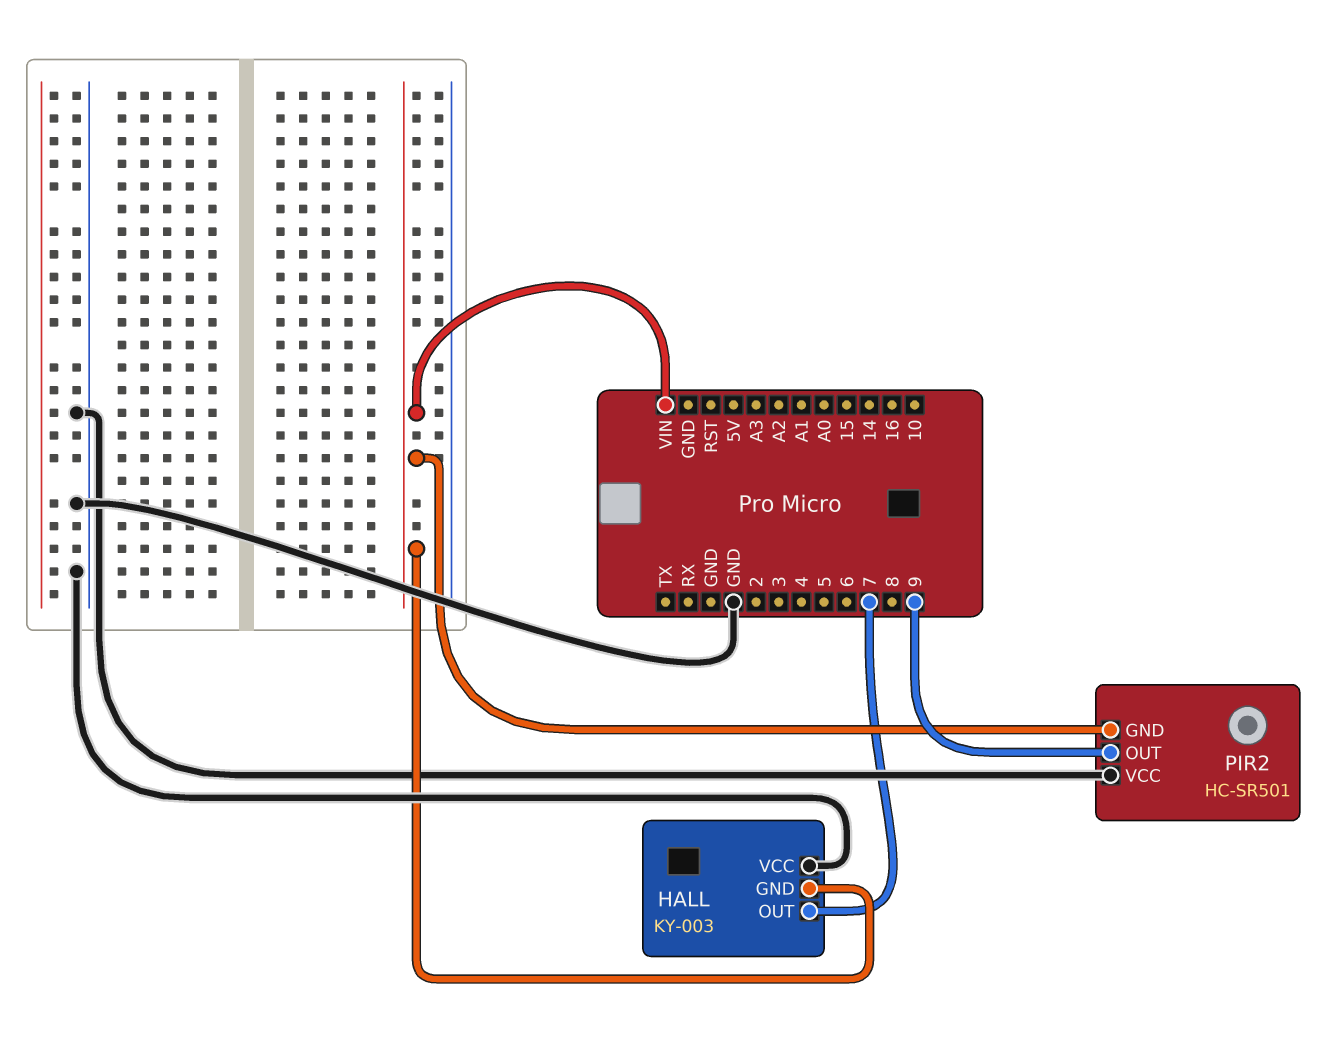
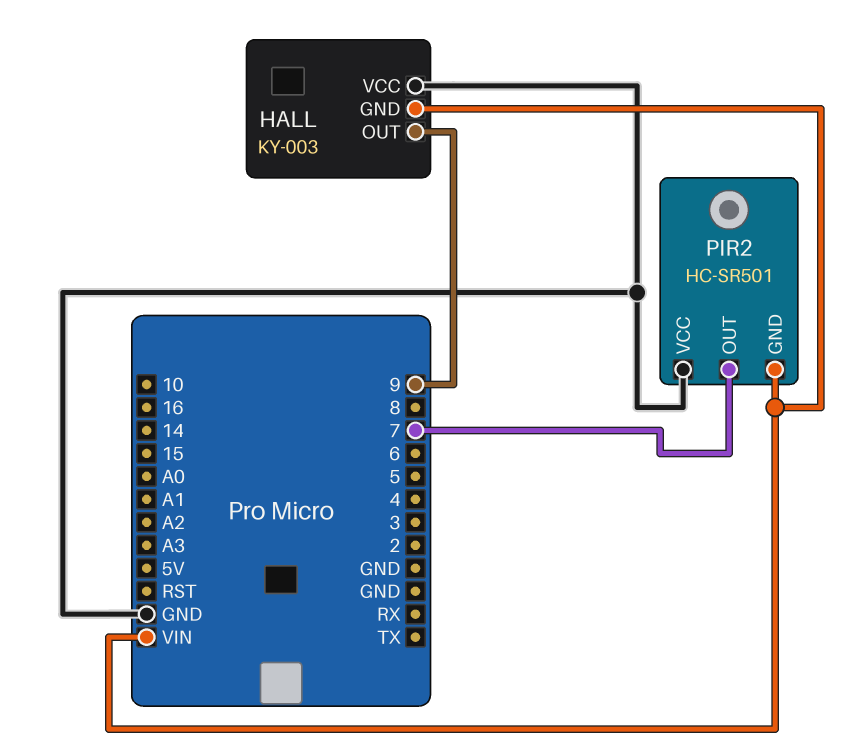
HALL pin OUT: 7 -> 9
PIR2 pin OUT: 9 -> 7

